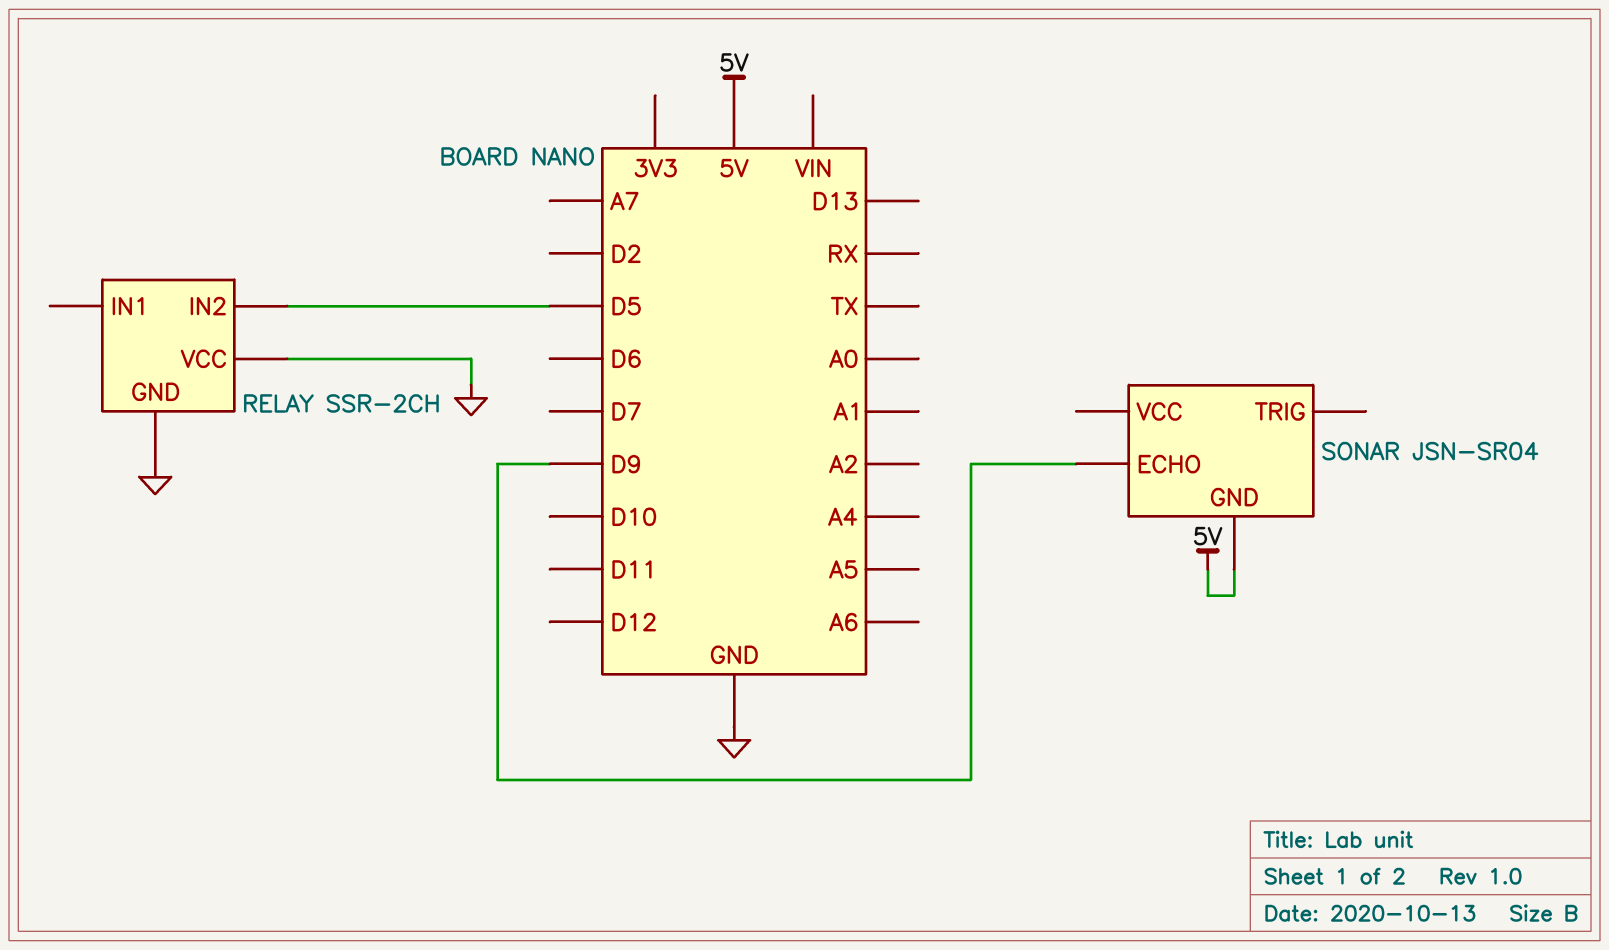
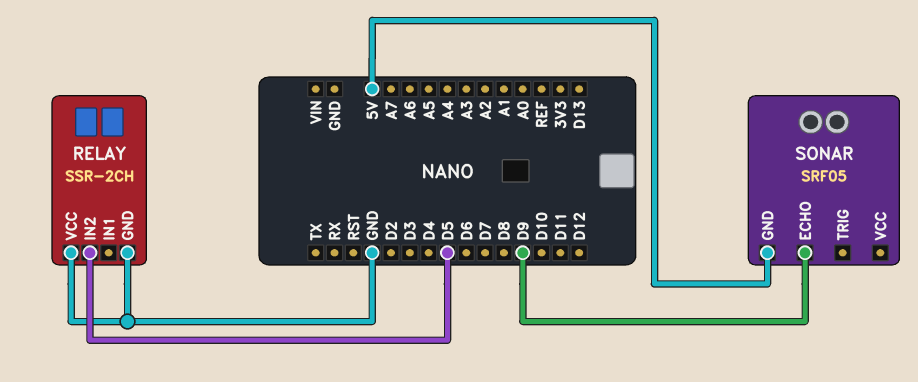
SONAR: JSN-SR04 -> SRF05

